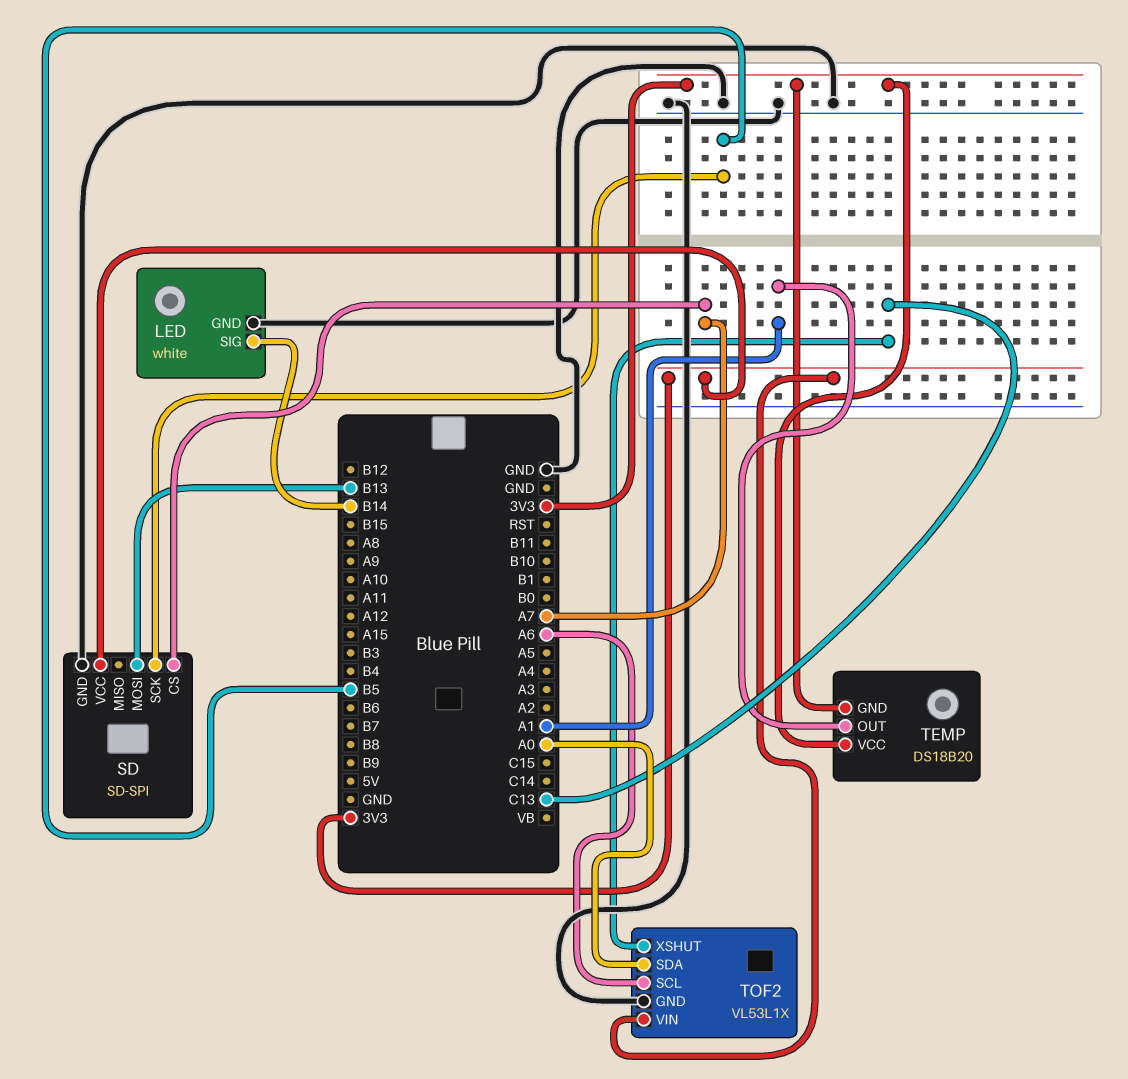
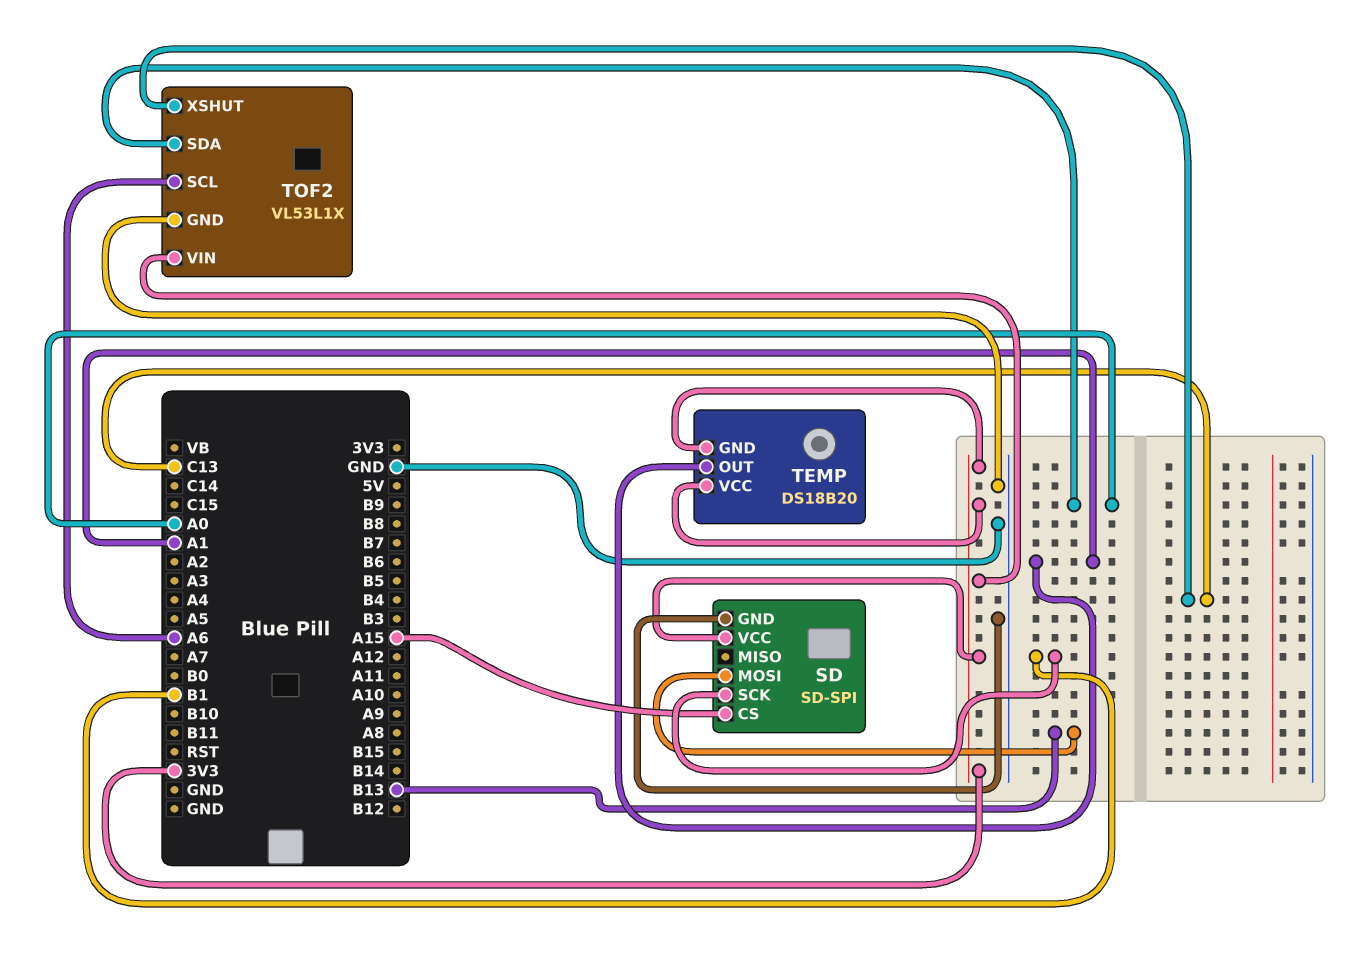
LED: white -> none
LED pin GND: GND -> none
LED pin SIG: B14 -> none
SD pin CS: A7 -> A15
SD pin SCK: B5 -> B1

